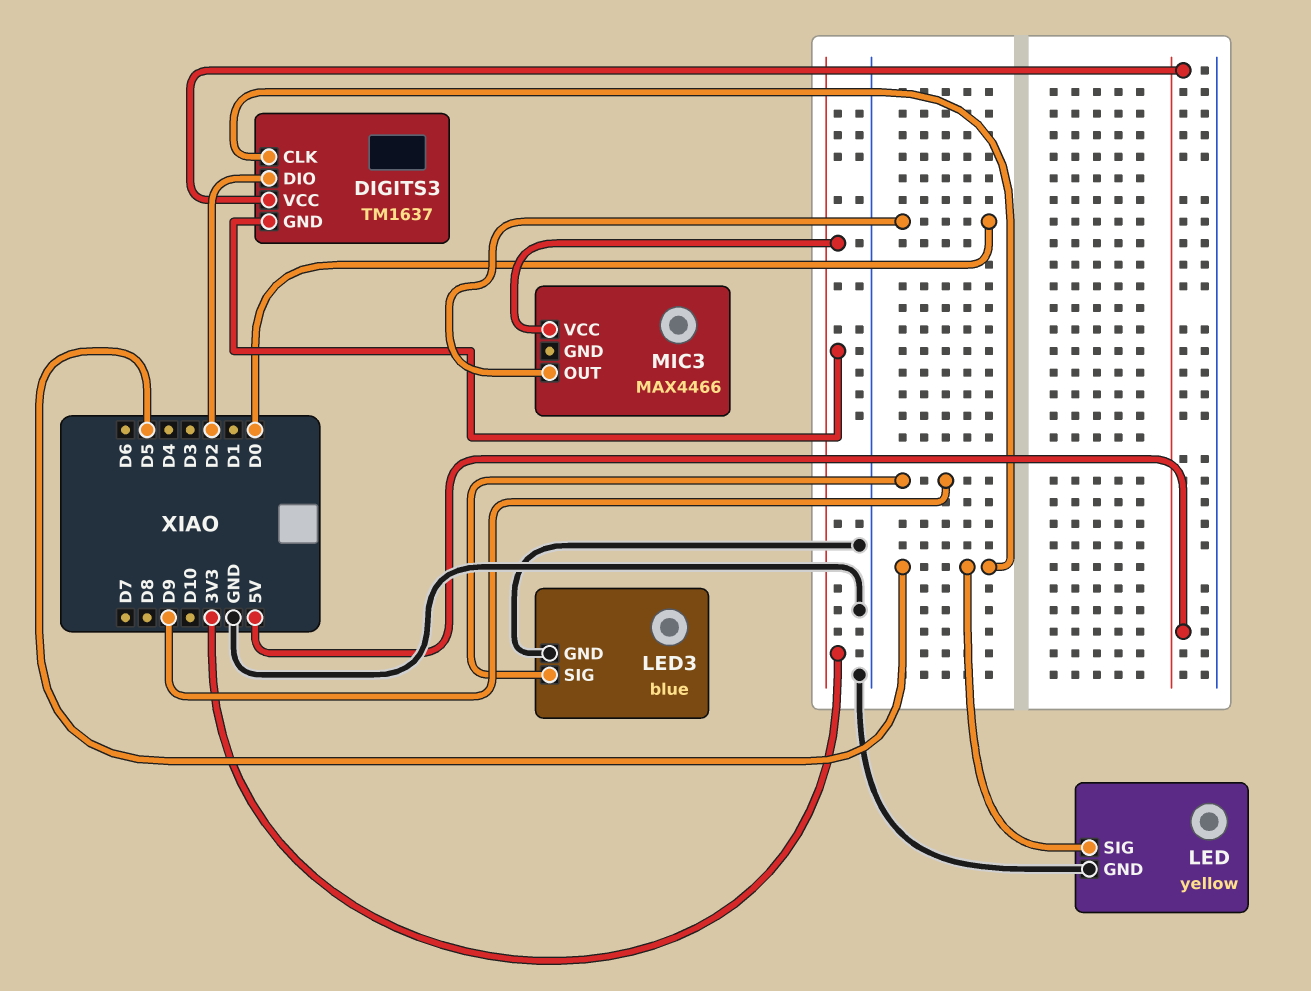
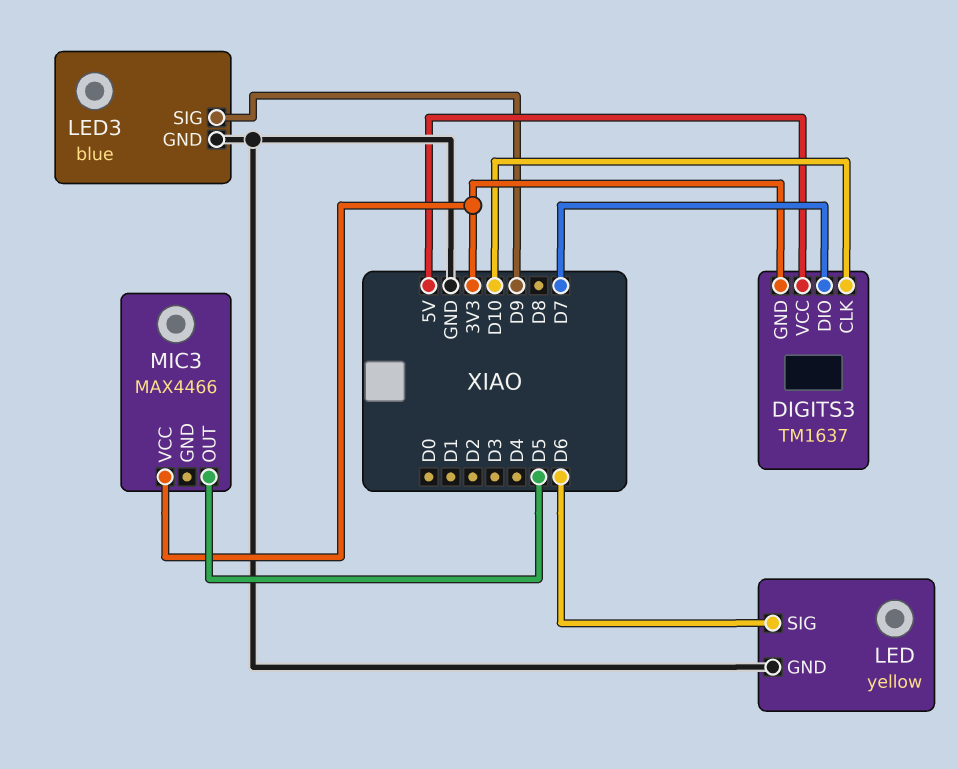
DIGITS3 pin CLK: D5 -> D10
DIGITS3 pin DIO: D2 -> D7
LED pin SIG: D5 -> D6
MIC3 pin OUT: D0 -> D5

